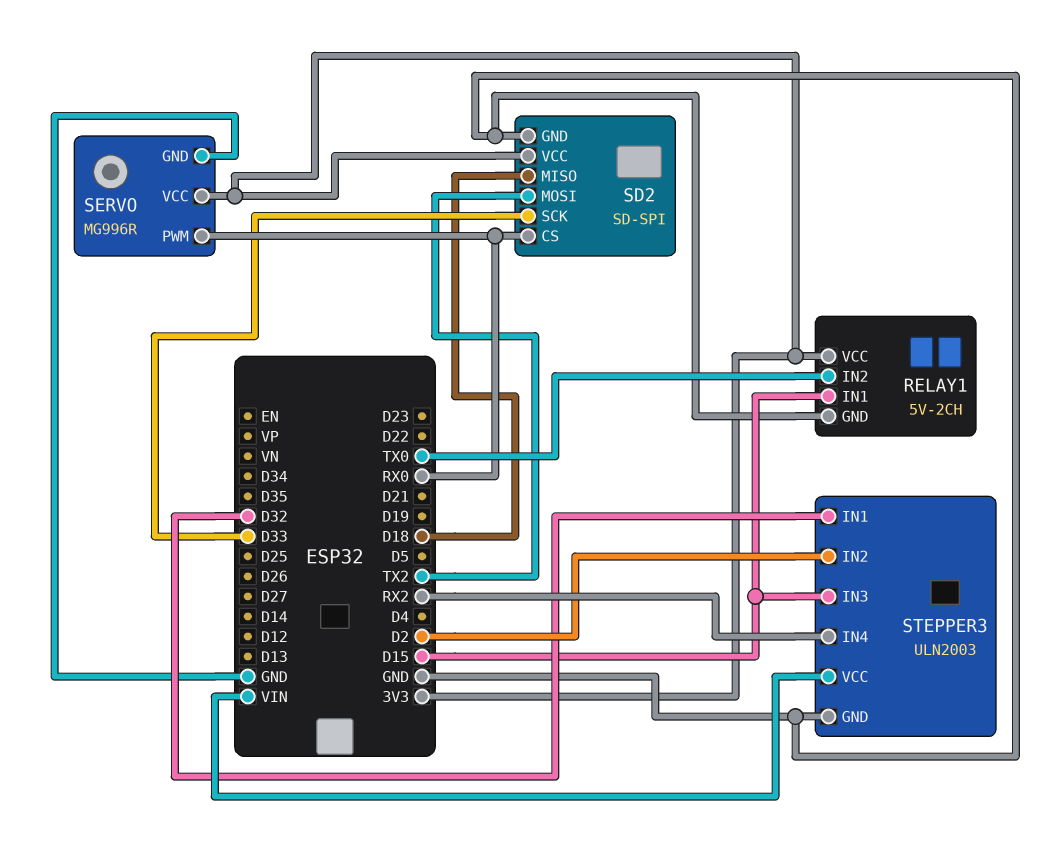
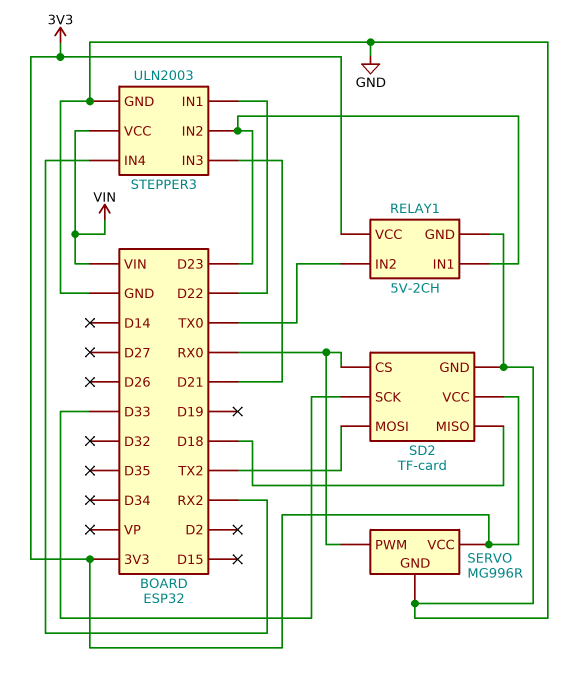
RELAY1 pin IN1: D15 -> D23
SD2: SD-SPI -> TF-card
STEPPER3 pin IN1: D32 -> D22
STEPPER3 pin IN2: D2 -> D23
STEPPER3 pin IN3: D15 -> D21

